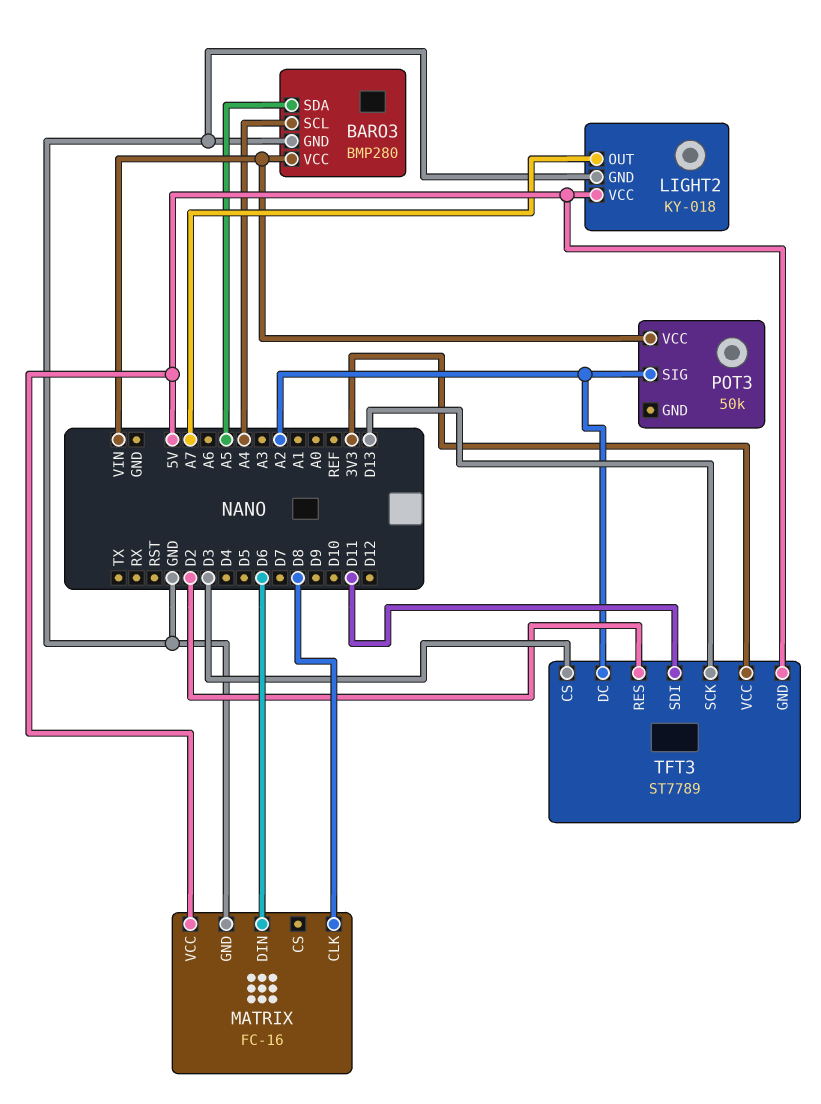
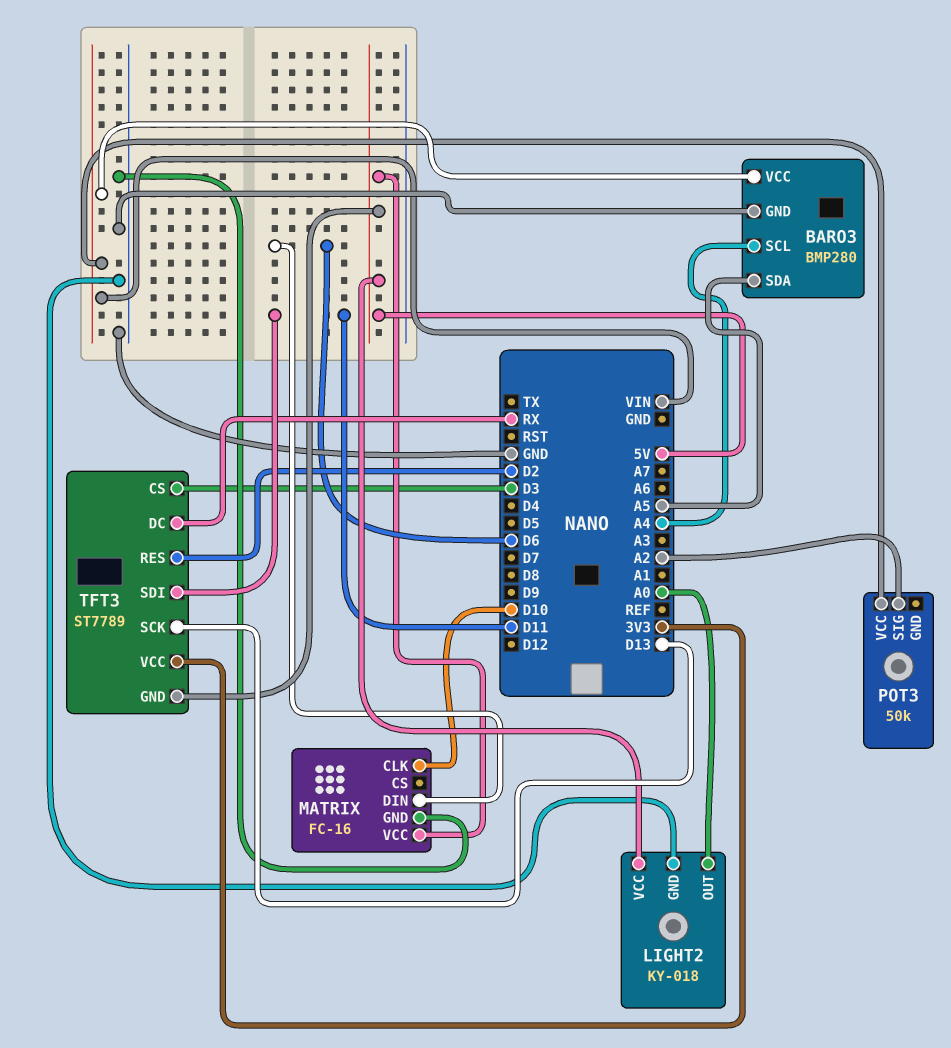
LIGHT2 pin OUT: A7 -> A0
MATRIX pin CLK: D8 -> D10
TFT3 pin DC: A2 -> RX

